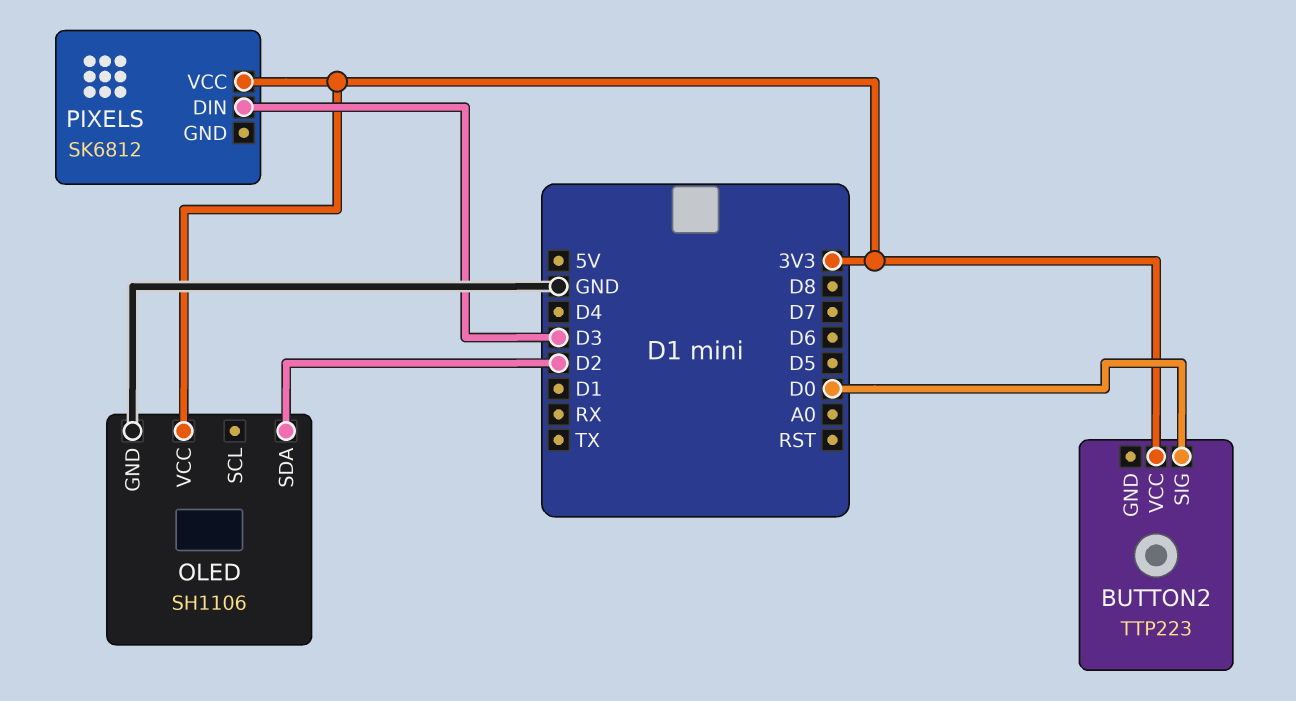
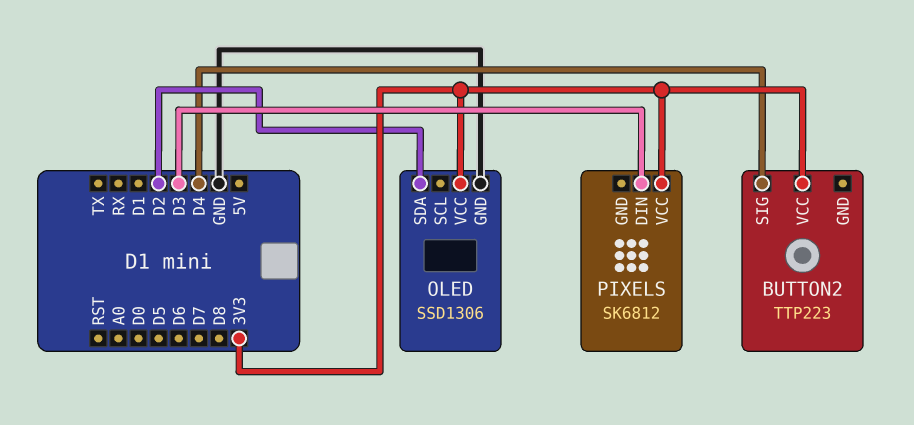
BUTTON2 pin SIG: D0 -> D4
OLED: SH1106 -> SSD1306

